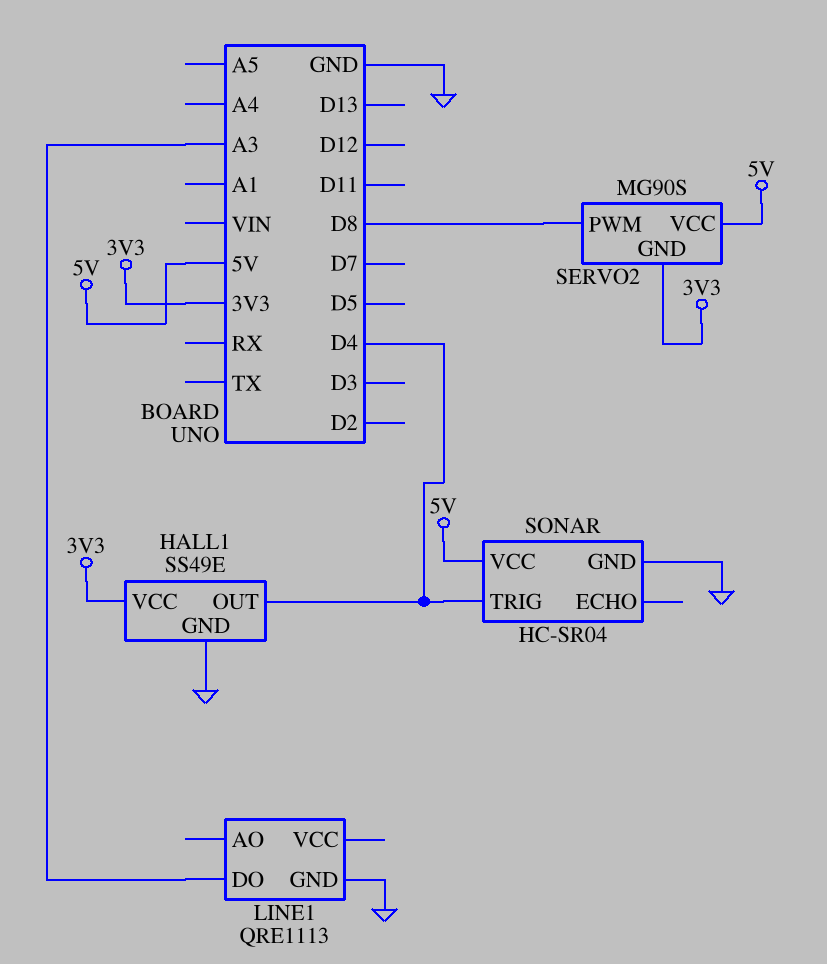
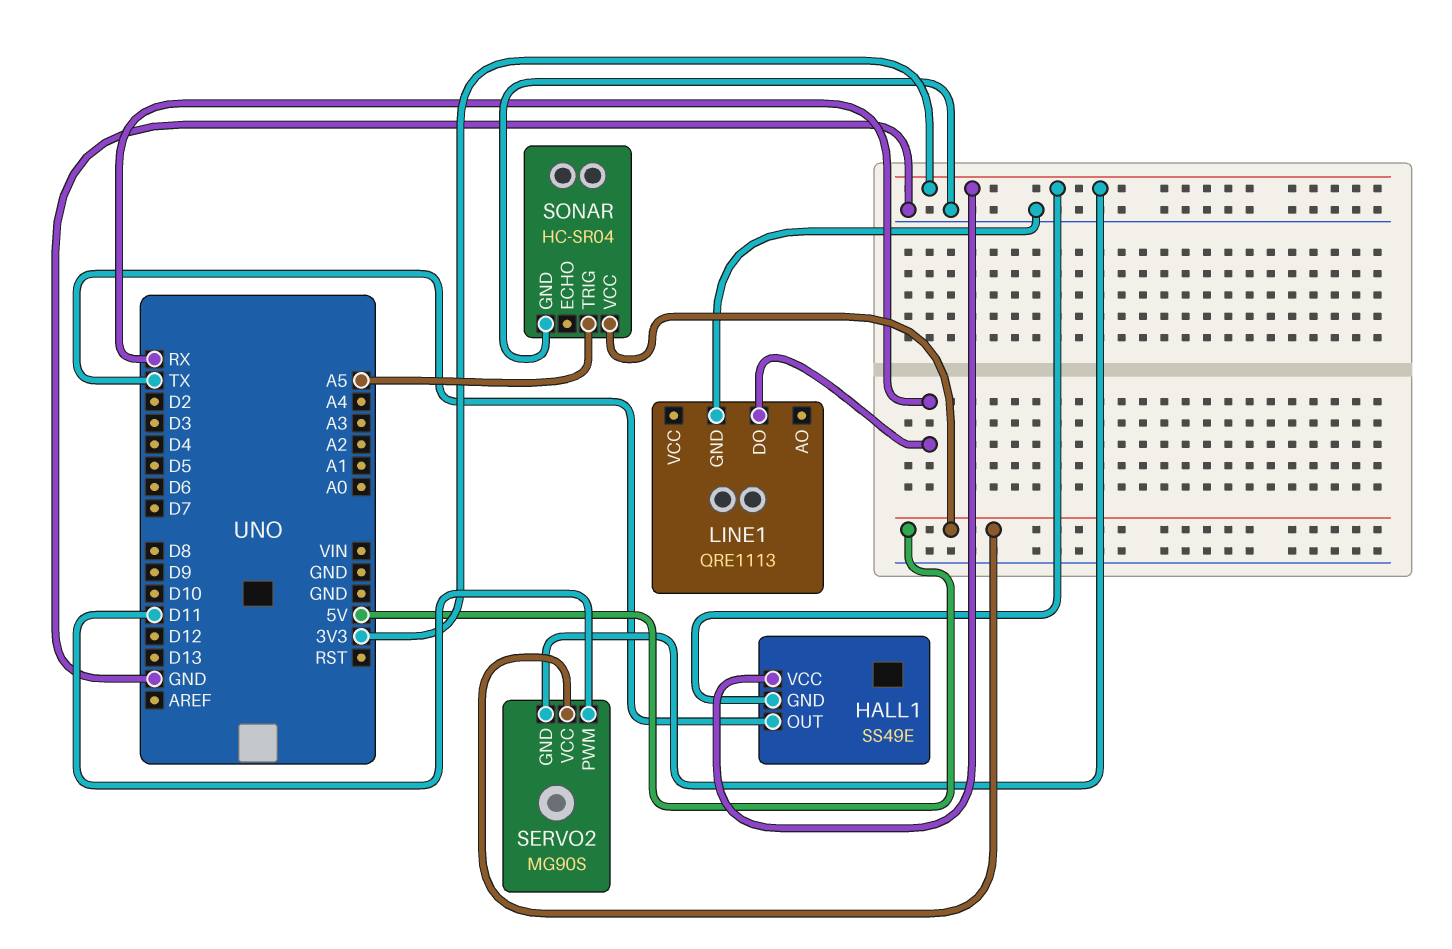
HALL1 pin GND: GND -> 3V3
HALL1 pin OUT: D4 -> TX
LINE1 pin DO: A3 -> RX
SERVO2 pin PWM: D8 -> D11
SONAR pin TRIG: D4 -> A5

